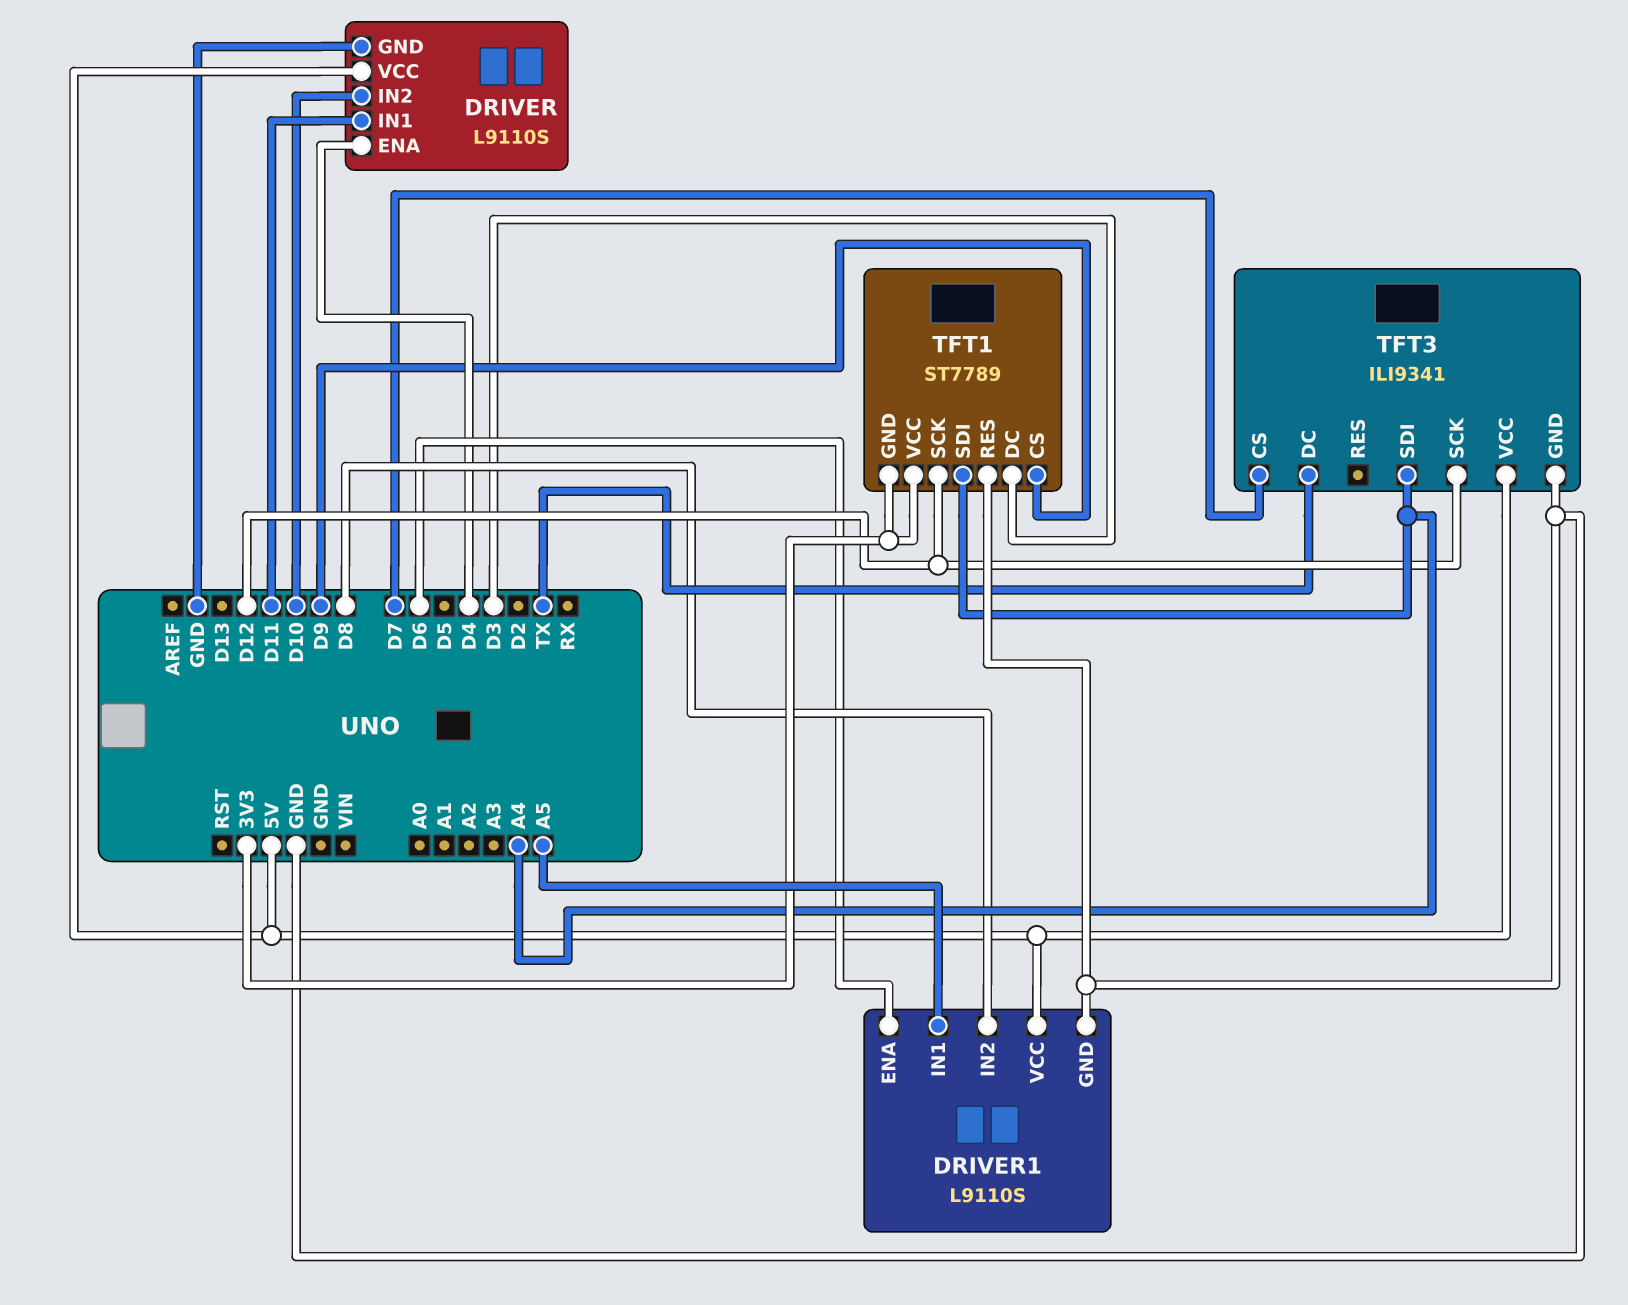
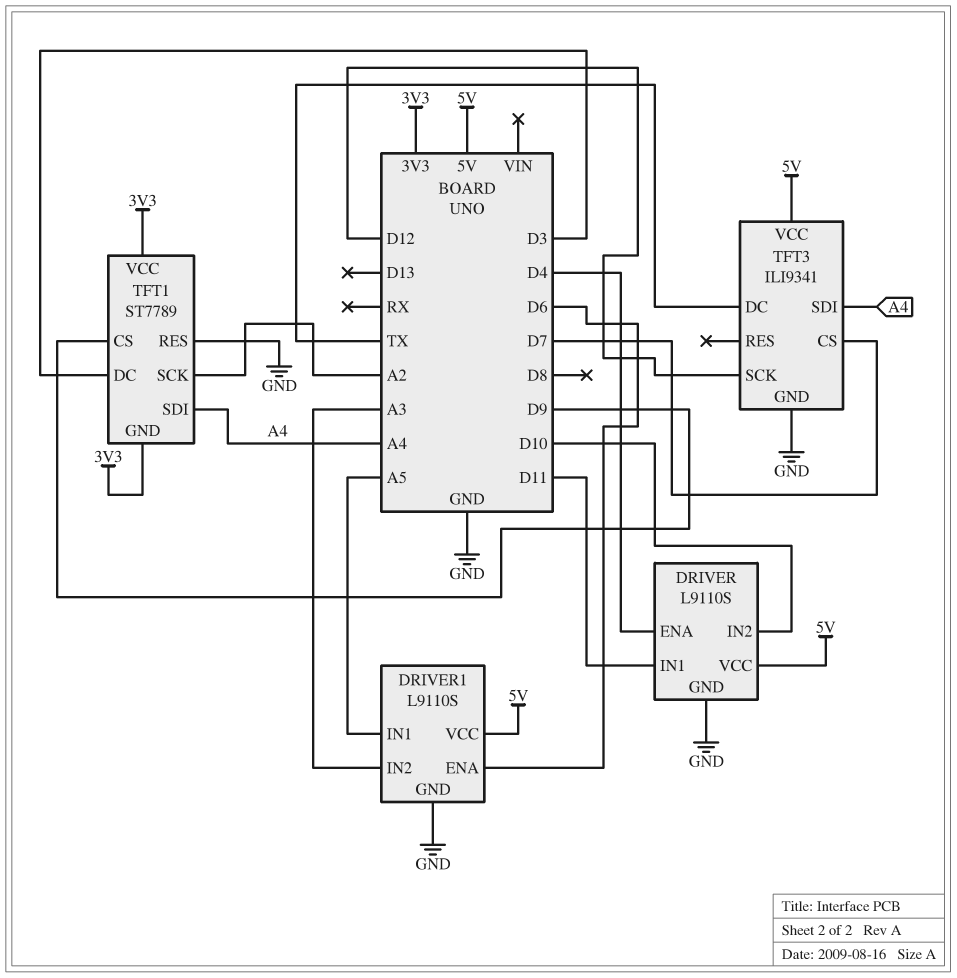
DRIVER1 pin IN2: D8 -> A3
TFT1 pin SCK: D12 -> A2

